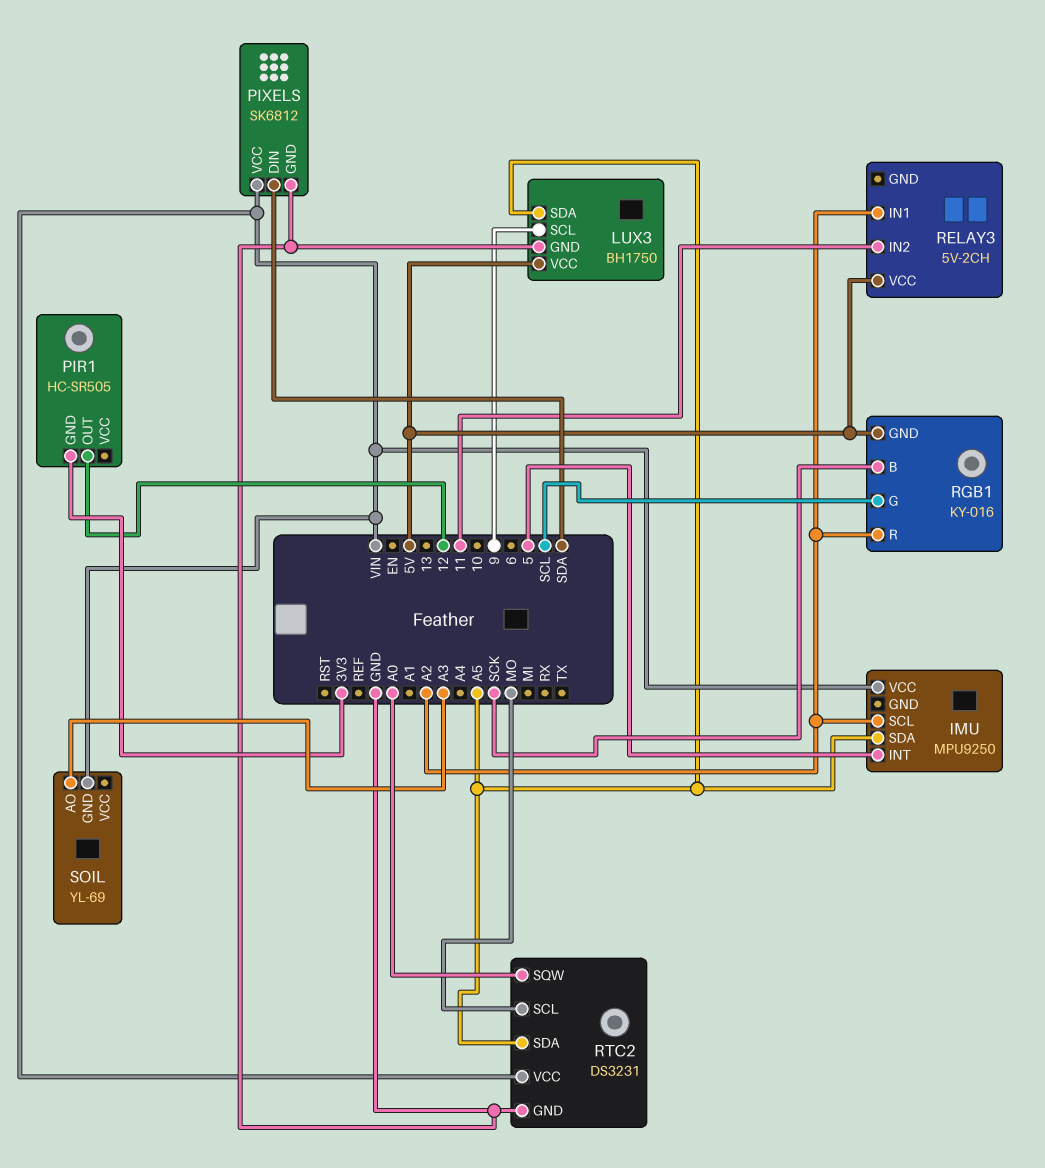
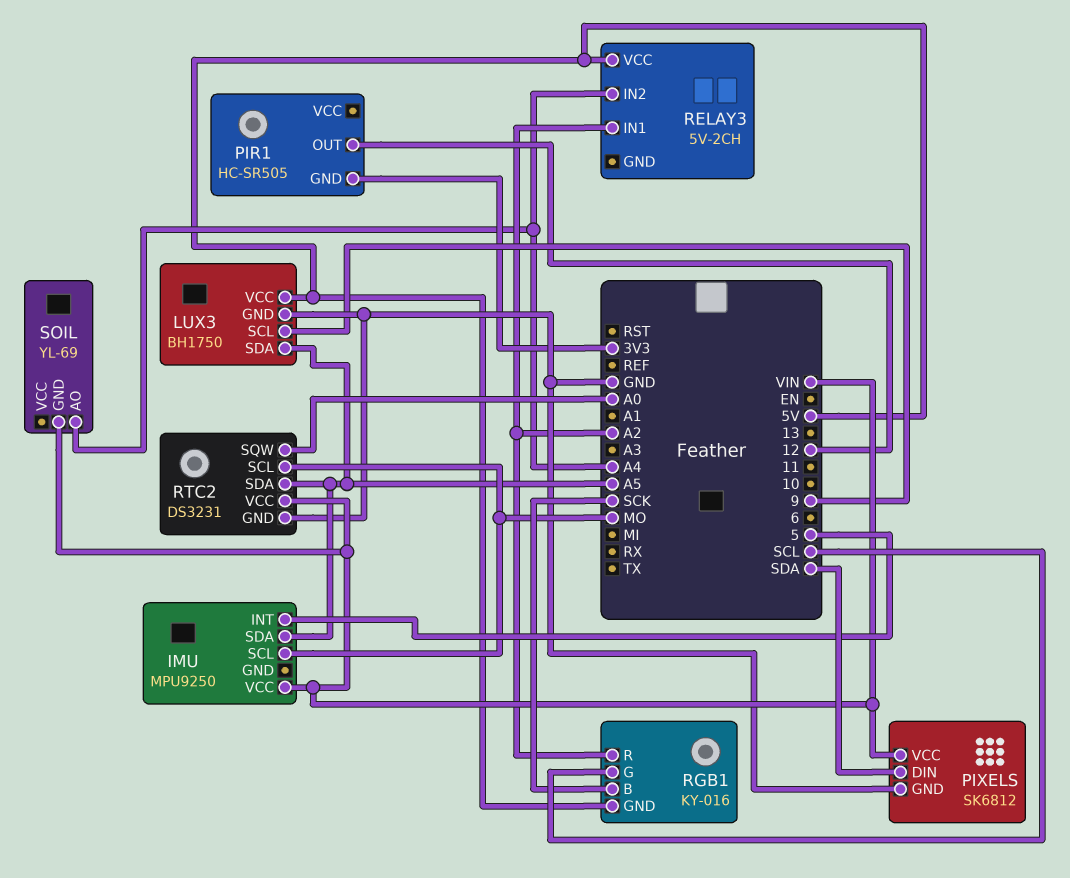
IMU pin SCL: A2 -> MO
RELAY3 pin IN2: 11 -> A4
SOIL pin AO: A3 -> A4

